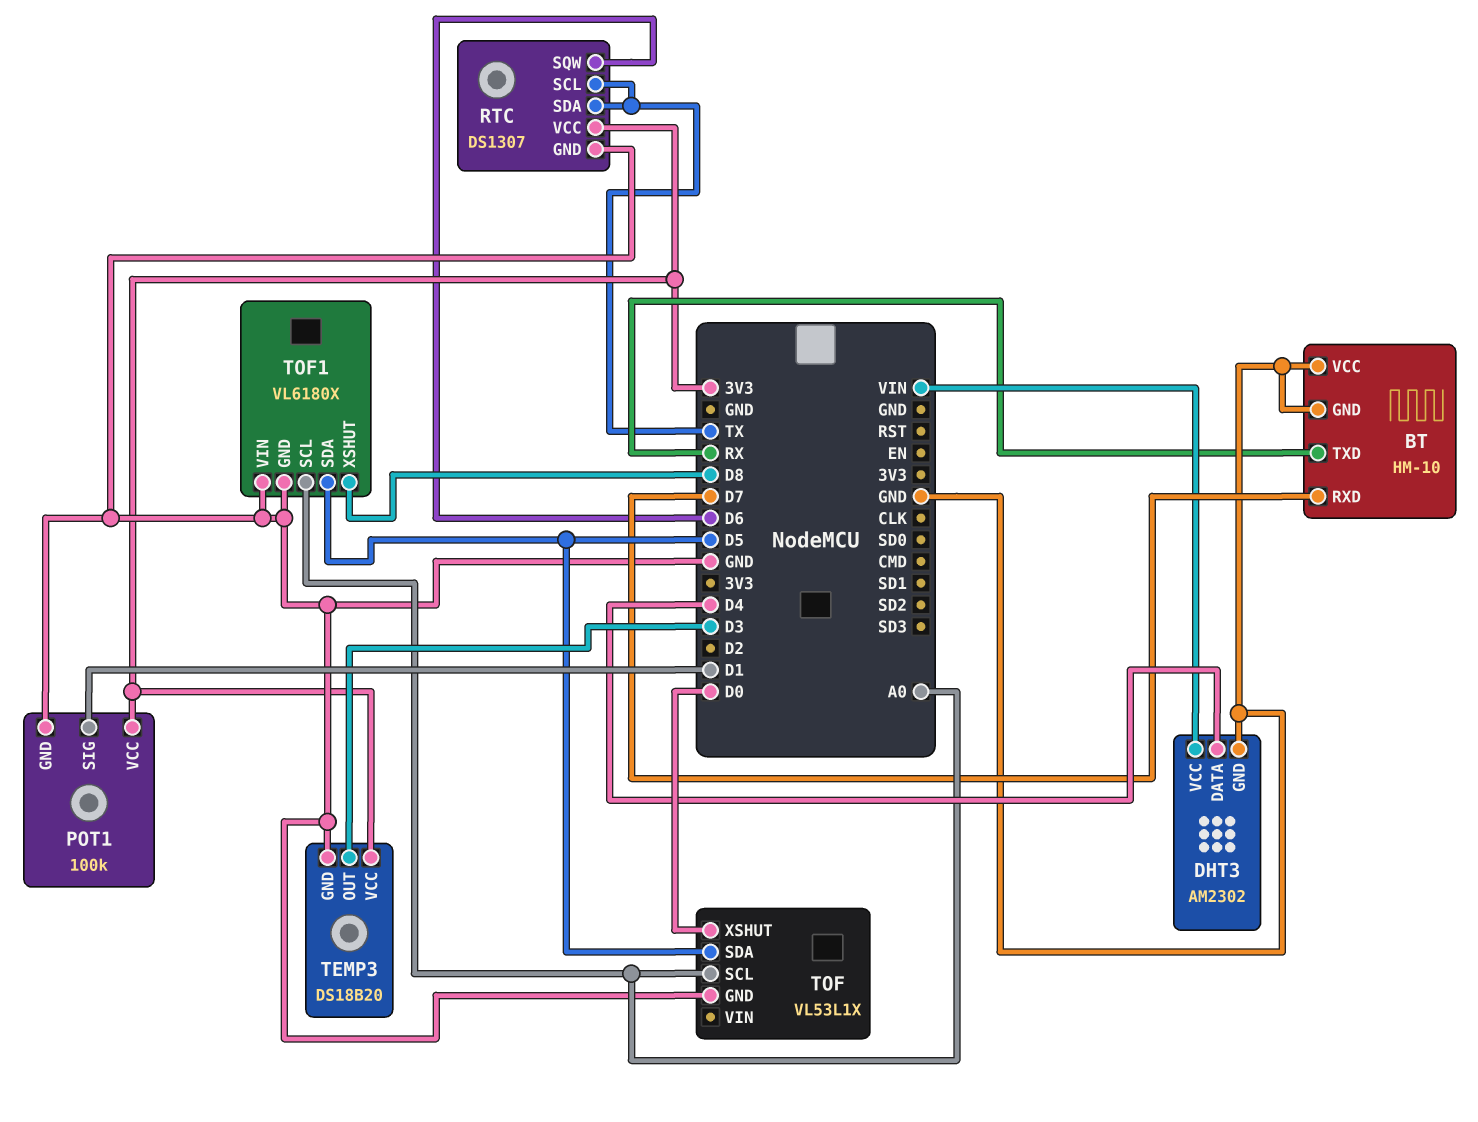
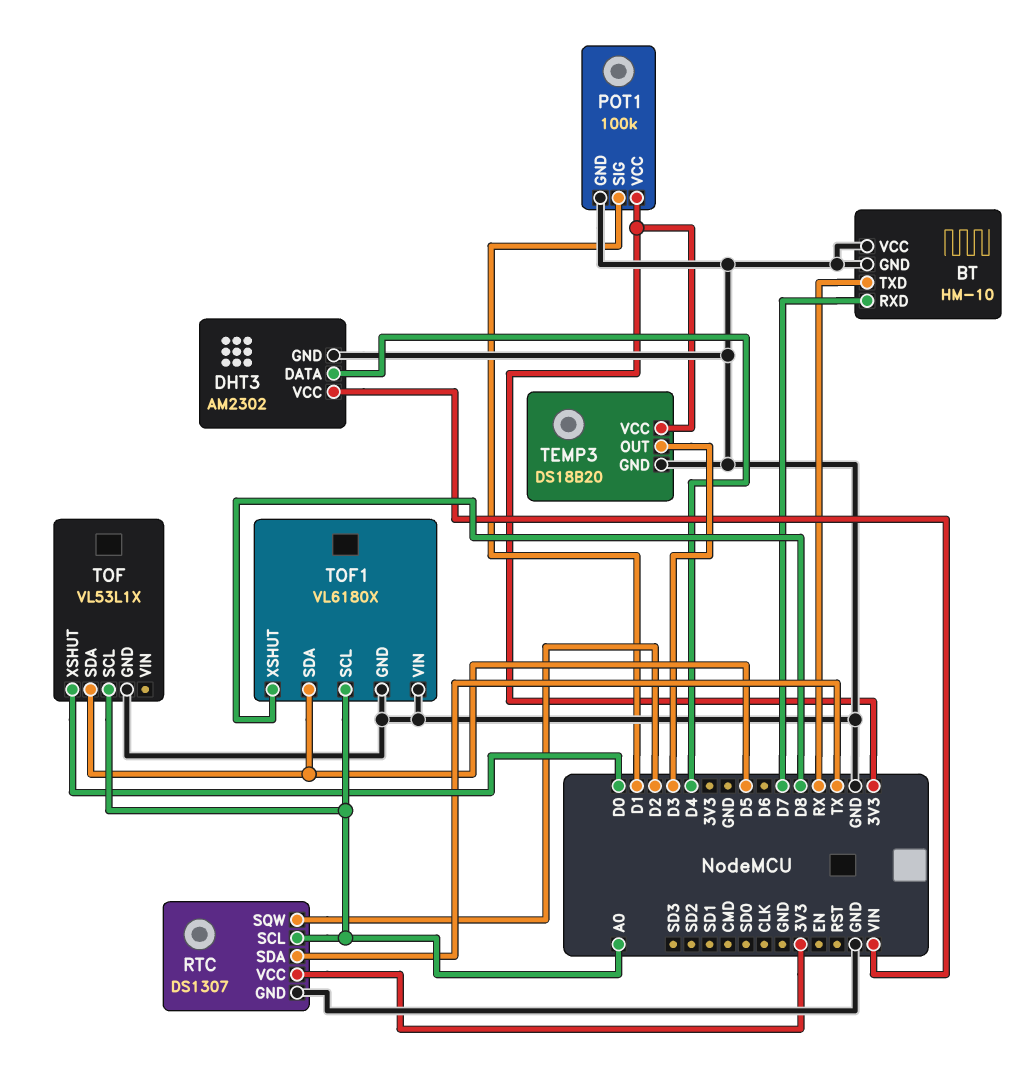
RTC pin SCL: TX -> A0
RTC pin SQW: D6 -> D2

